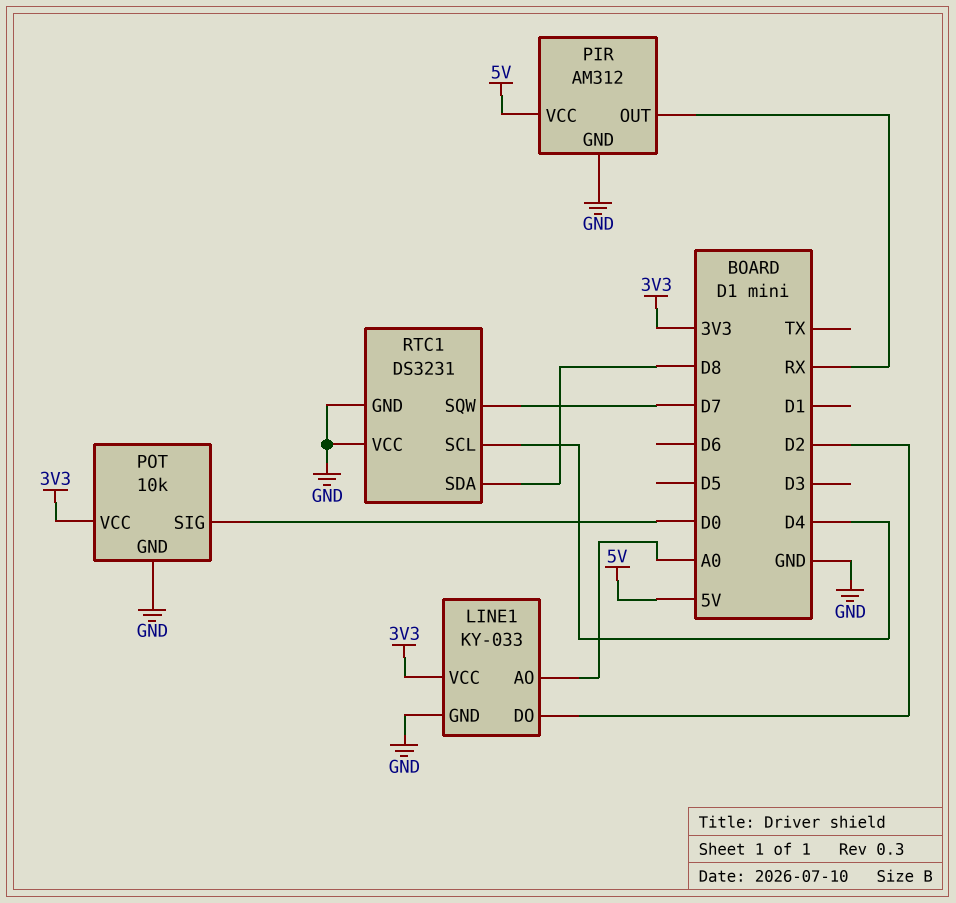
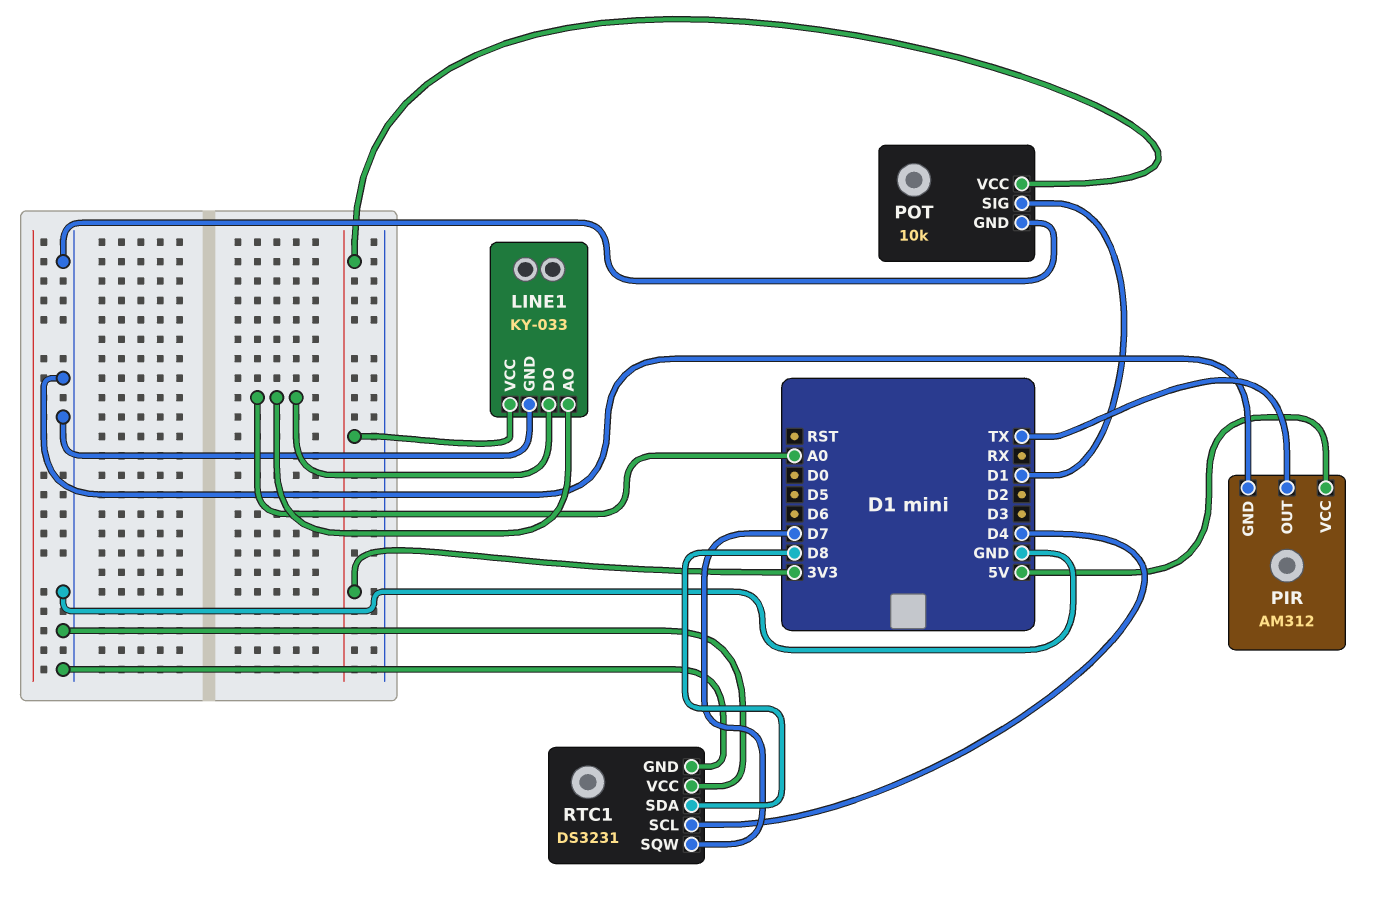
LINE1 pin DO: D2 -> A0
PIR pin OUT: RX -> TX
POT pin SIG: D0 -> D1

